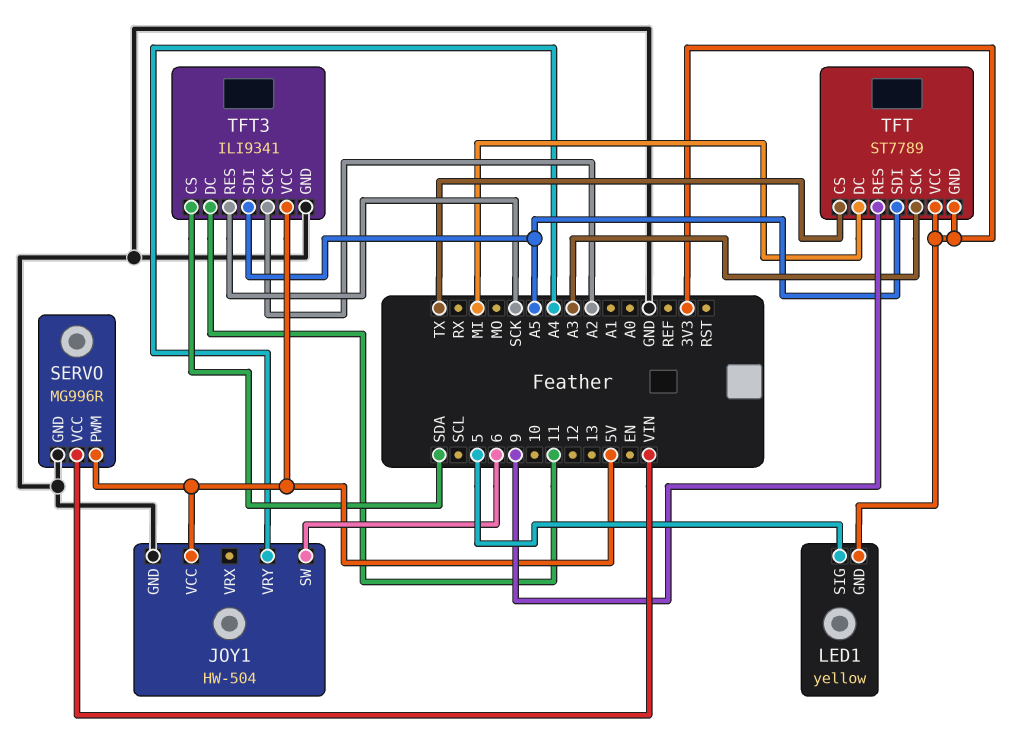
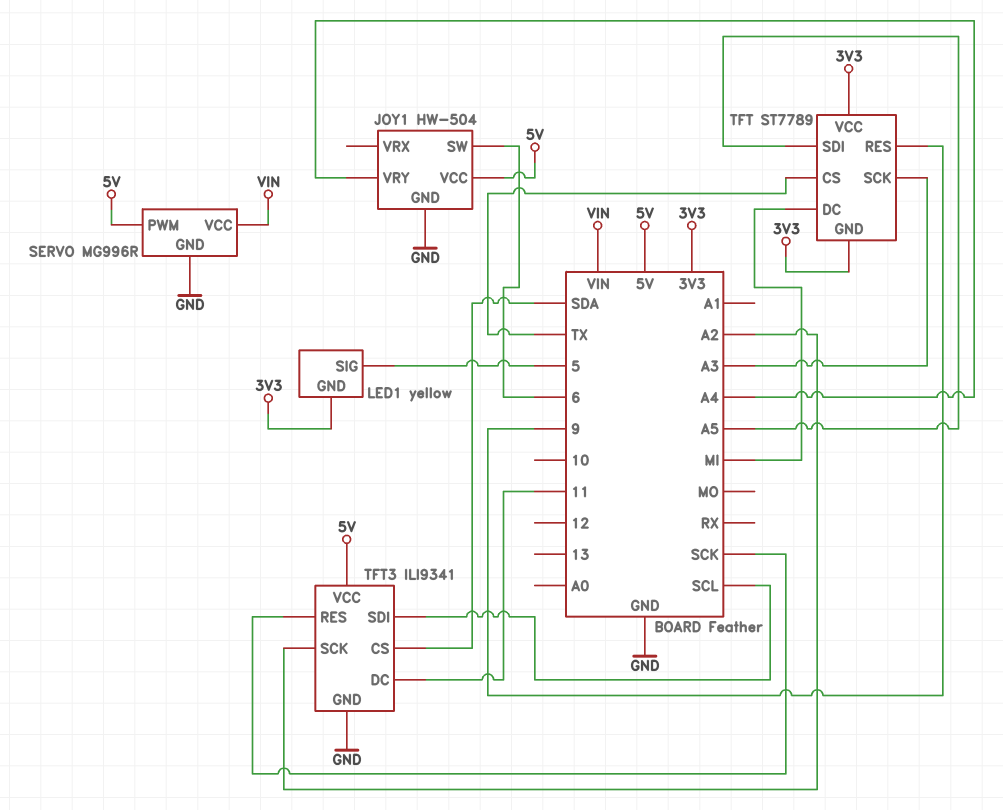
TFT3 pin SDI: A5 -> SCL

